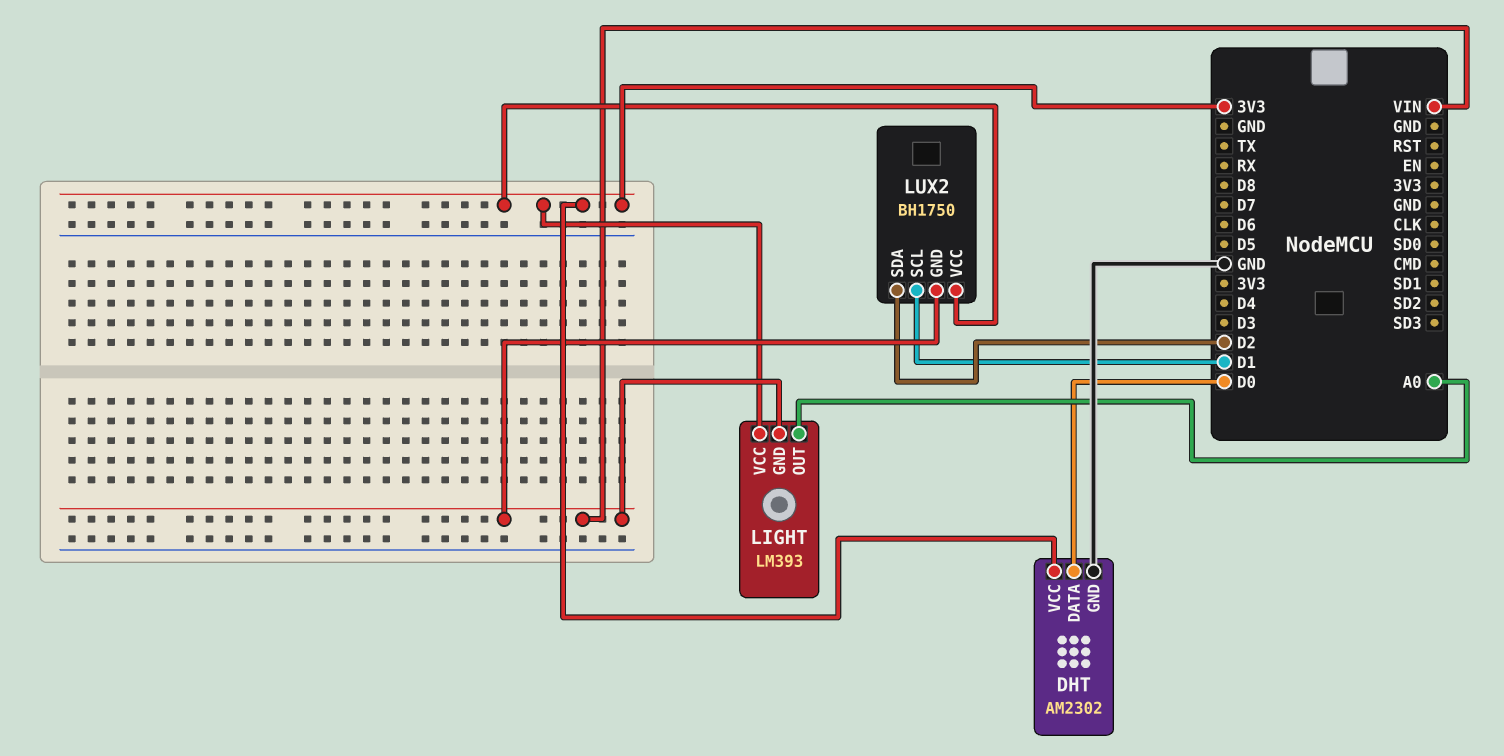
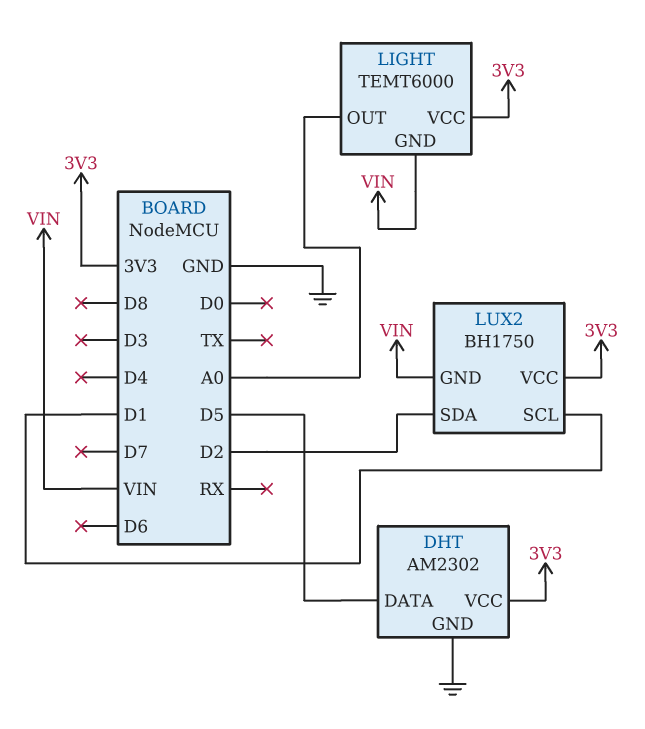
DHT pin DATA: D0 -> D5
LIGHT: LM393 -> TEMT6000

